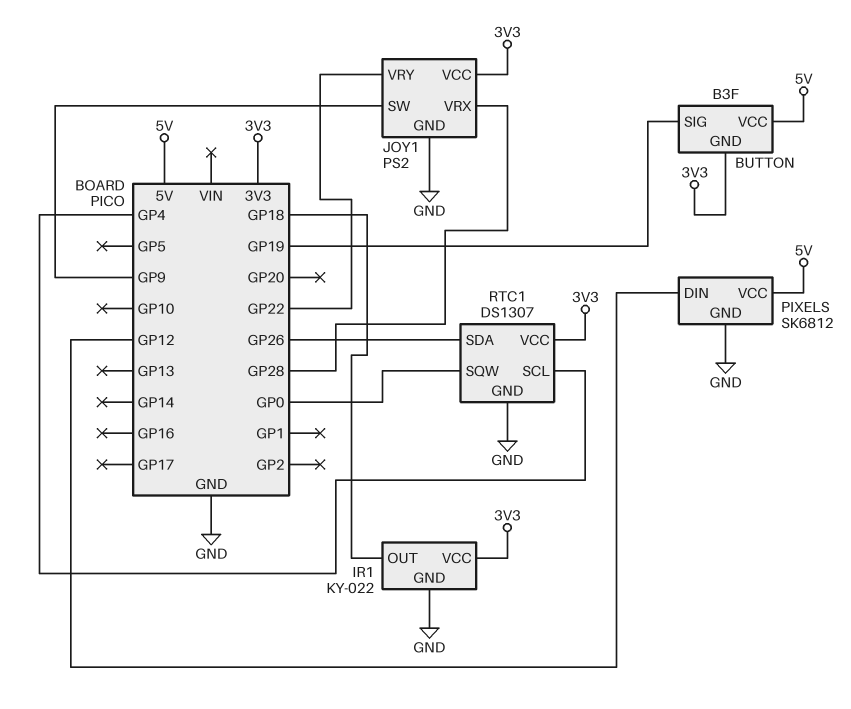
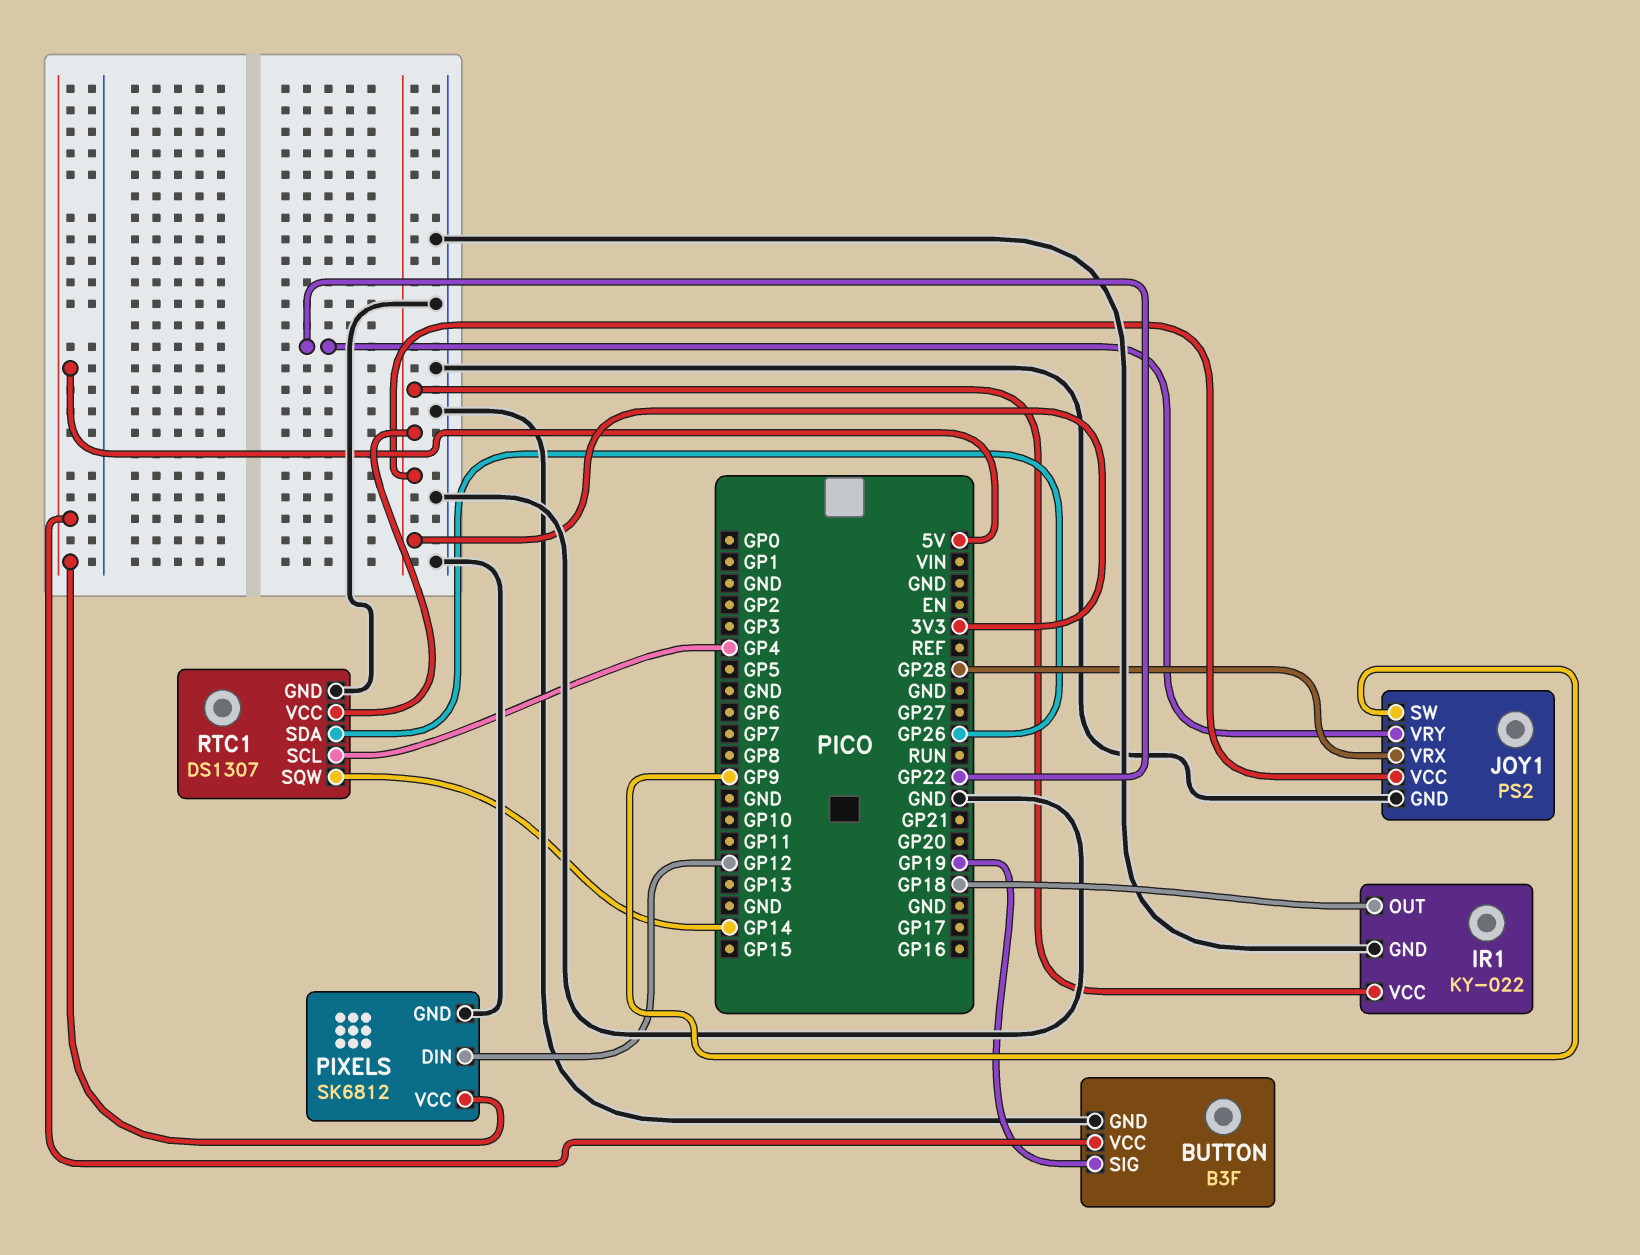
BUTTON pin GND: 3V3 -> GND
RTC1 pin SQW: GP0 -> GP14

